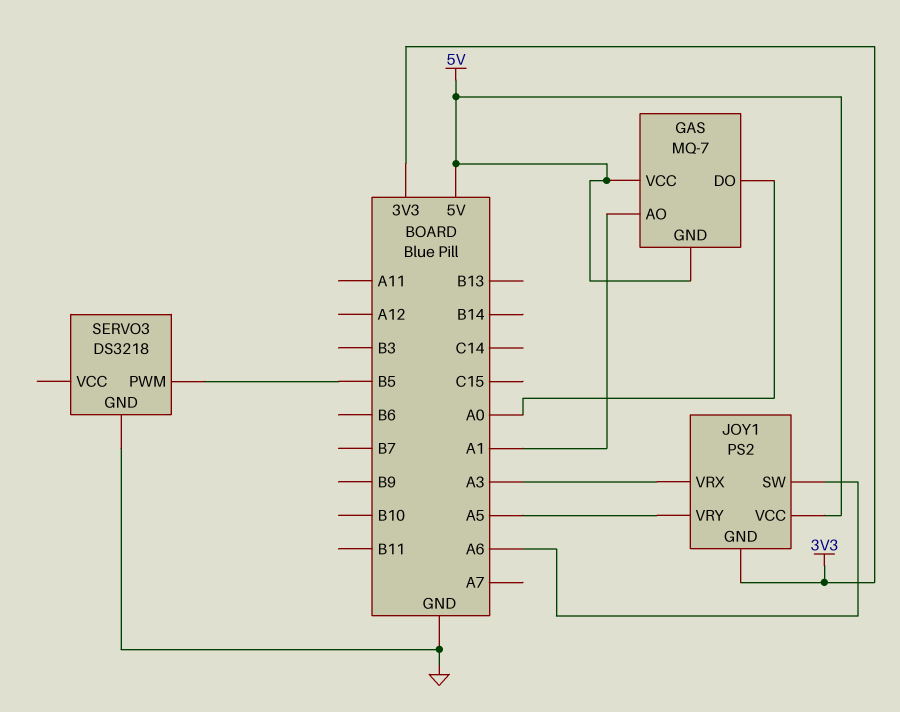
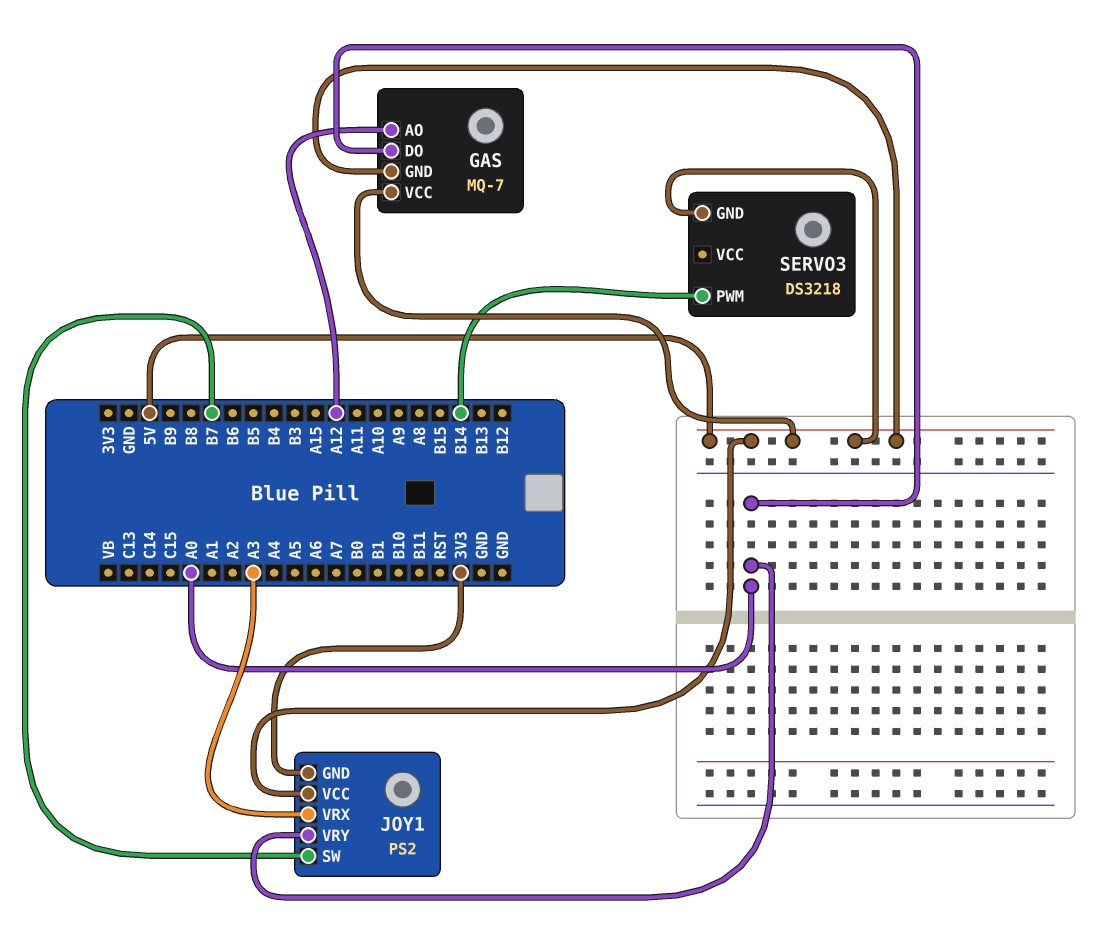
GAS pin AO: A1 -> A12
JOY1 pin SW: A6 -> B7
JOY1 pin VRY: A5 -> A0
SERVO3 pin GND: GND -> 5V
SERVO3 pin PWM: B5 -> B14

